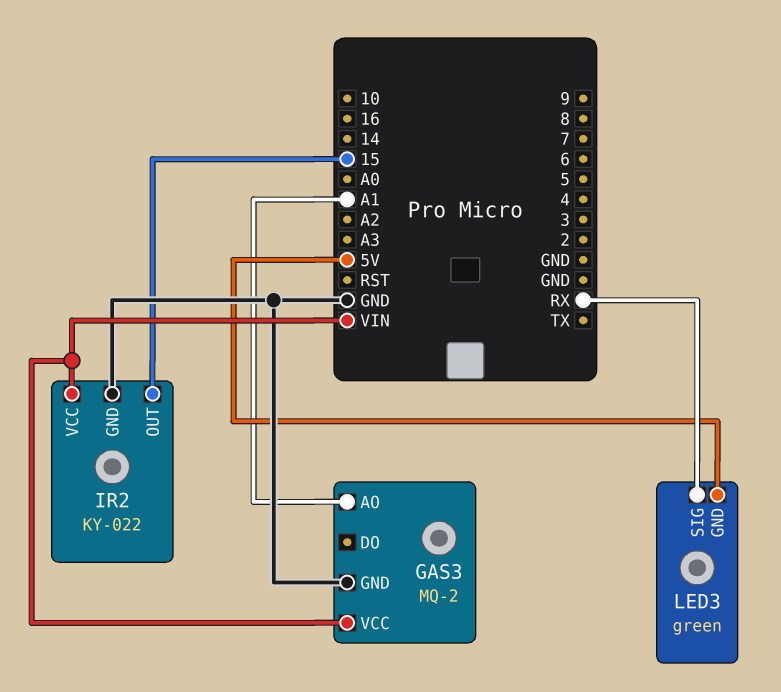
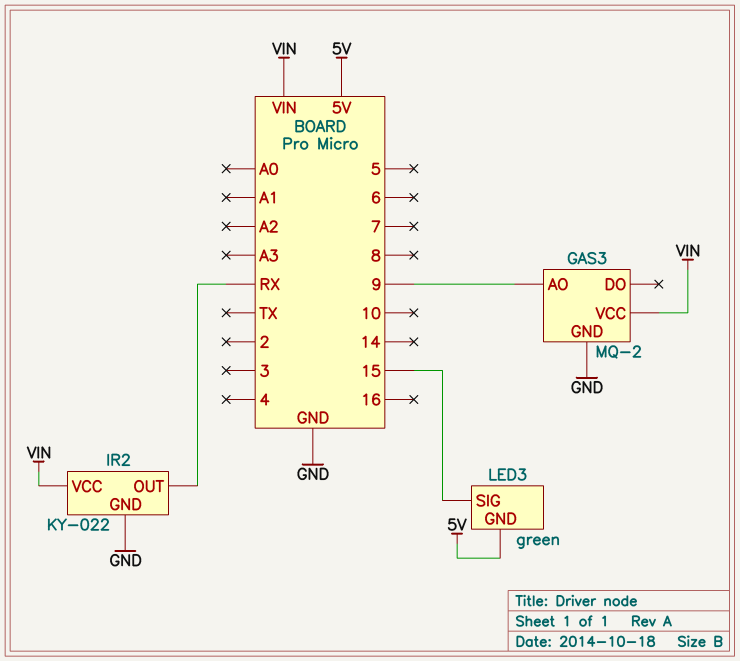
GAS3 pin AO: A1 -> 9
IR2 pin OUT: 15 -> RX
LED3 pin SIG: RX -> 15

